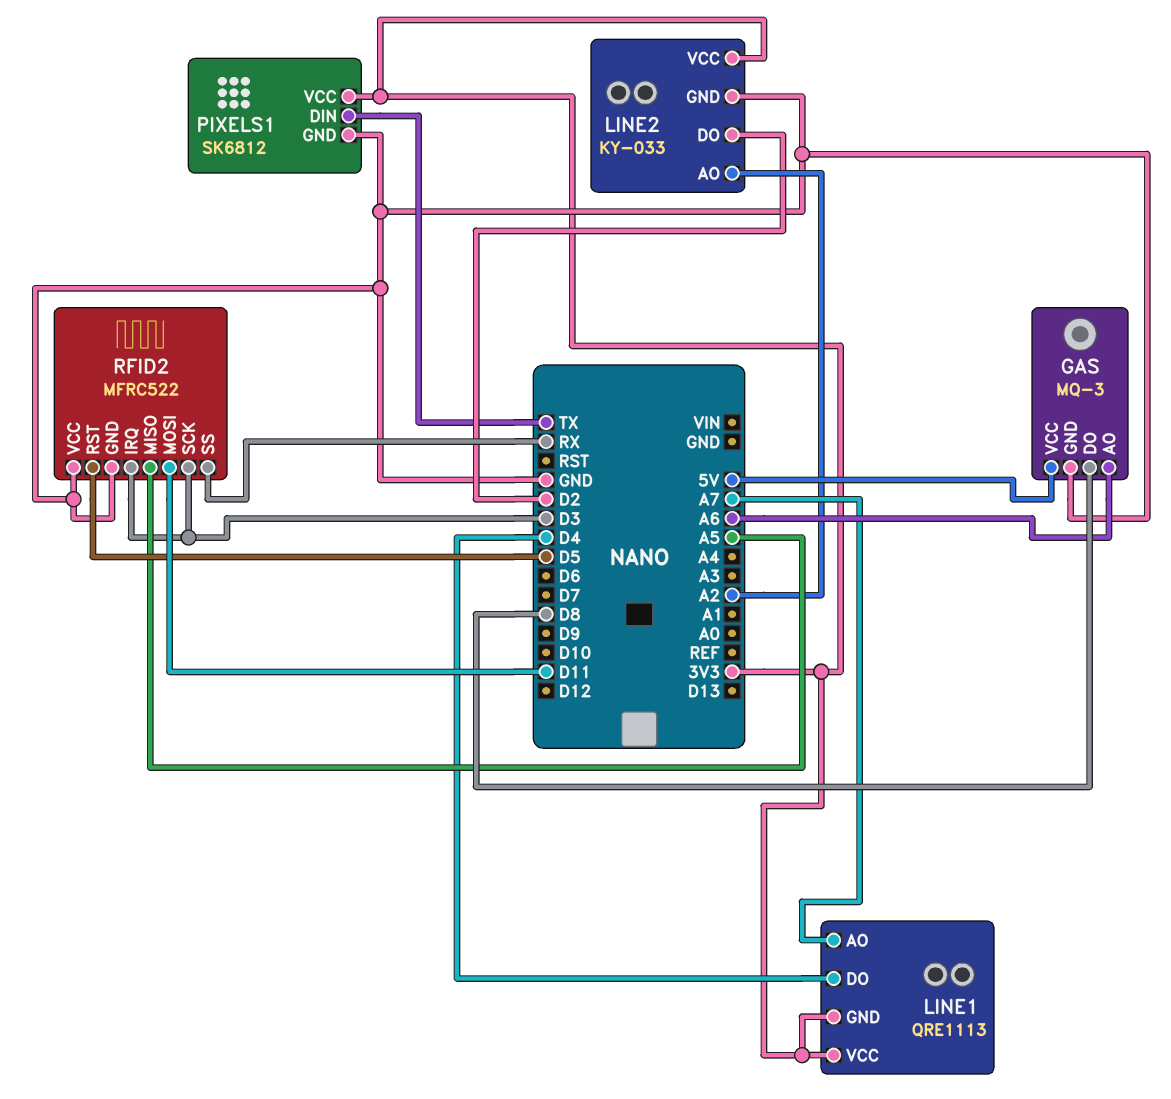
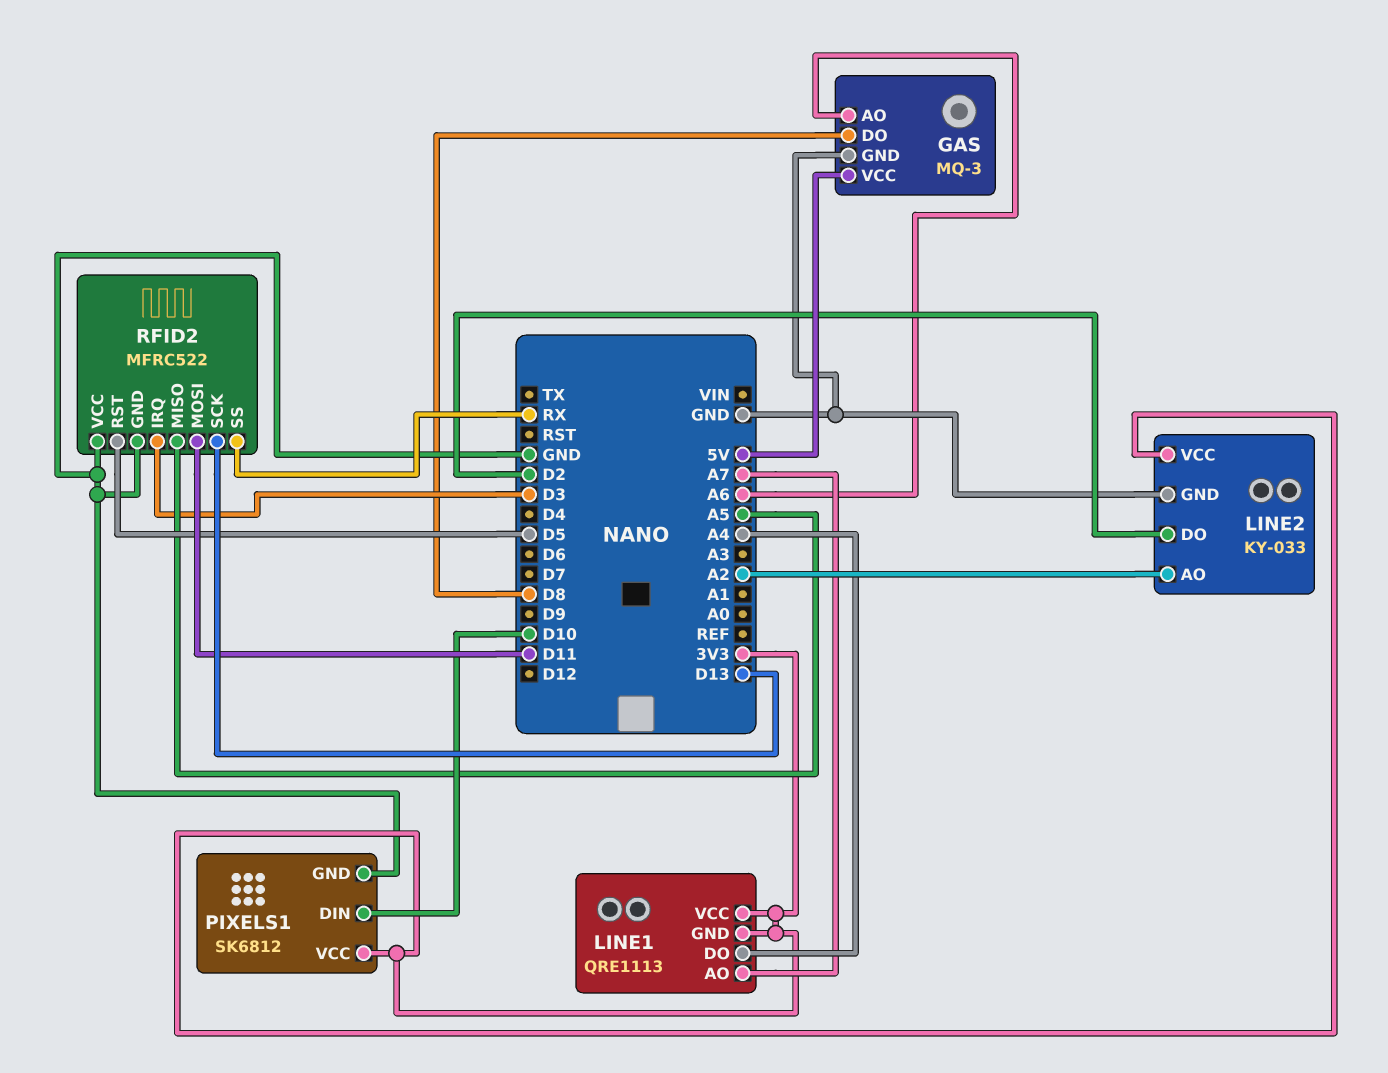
LINE1 pin DO: D4 -> A4
PIXELS1 pin DIN: TX -> D10
RFID2 pin SCK: D3 -> D13

